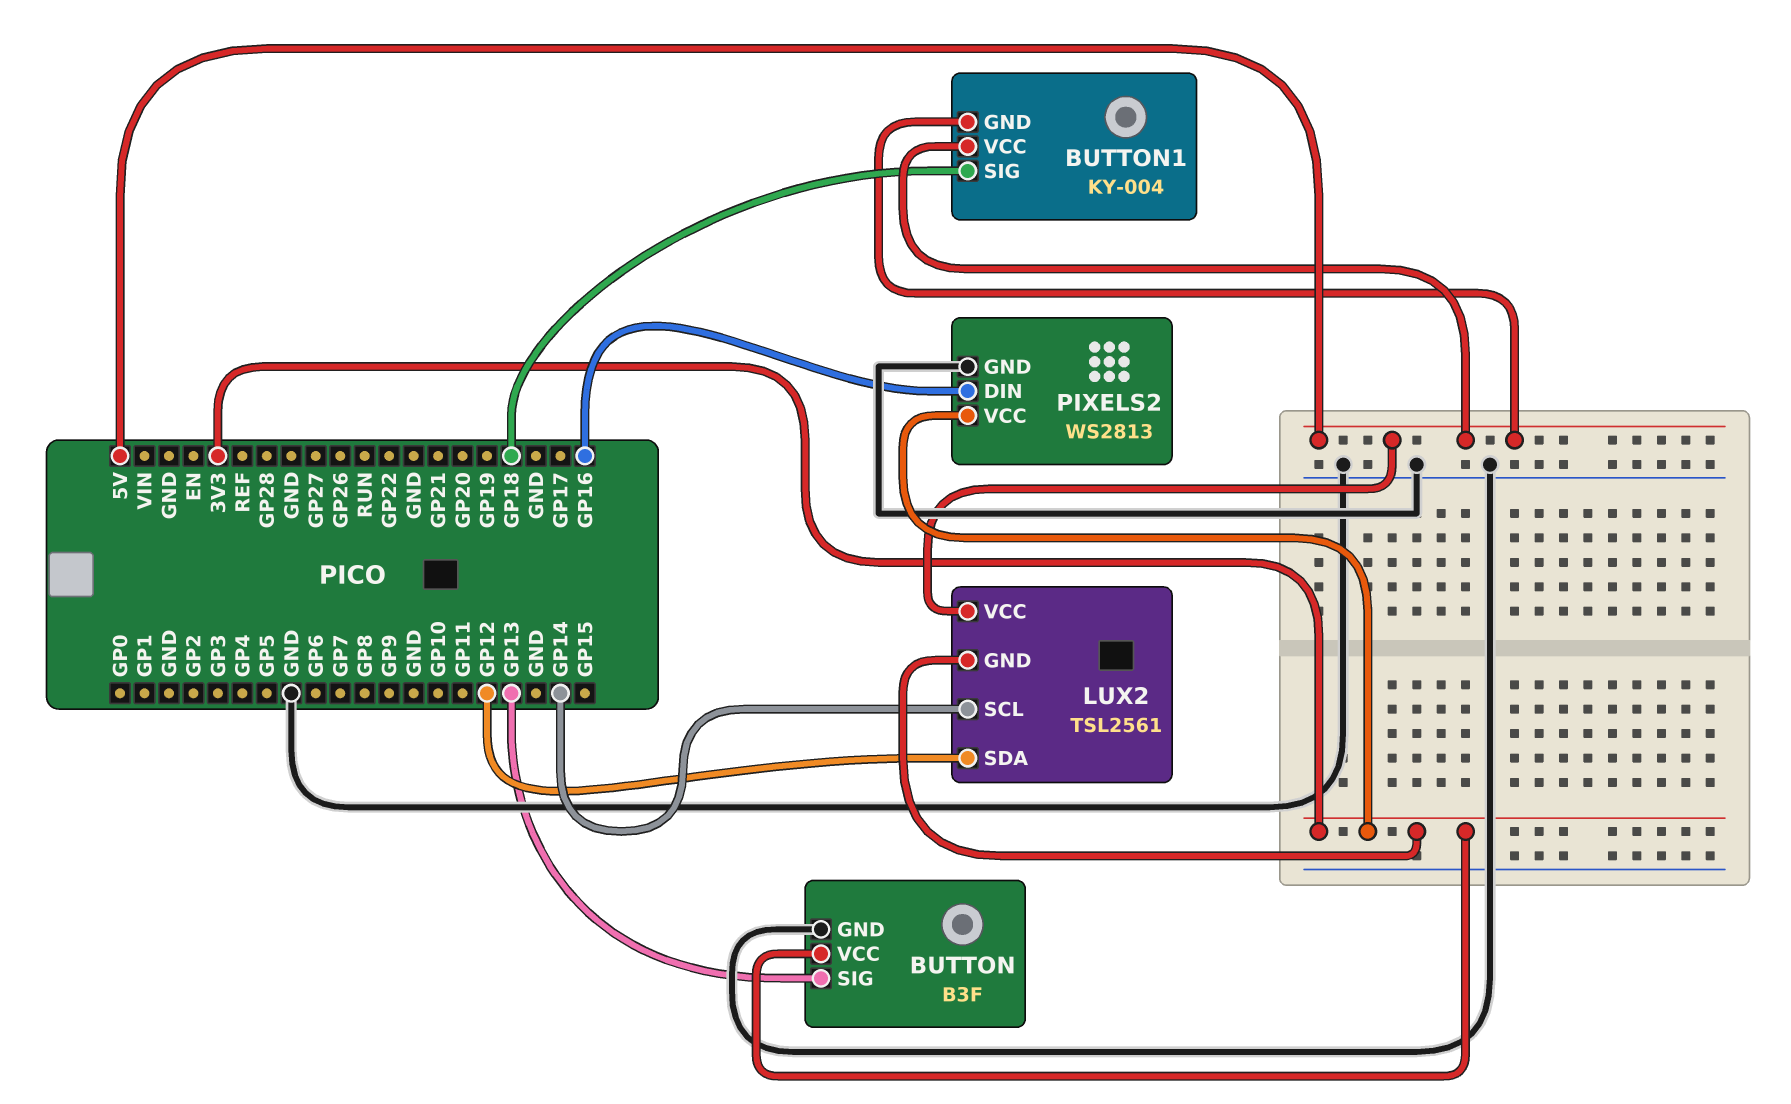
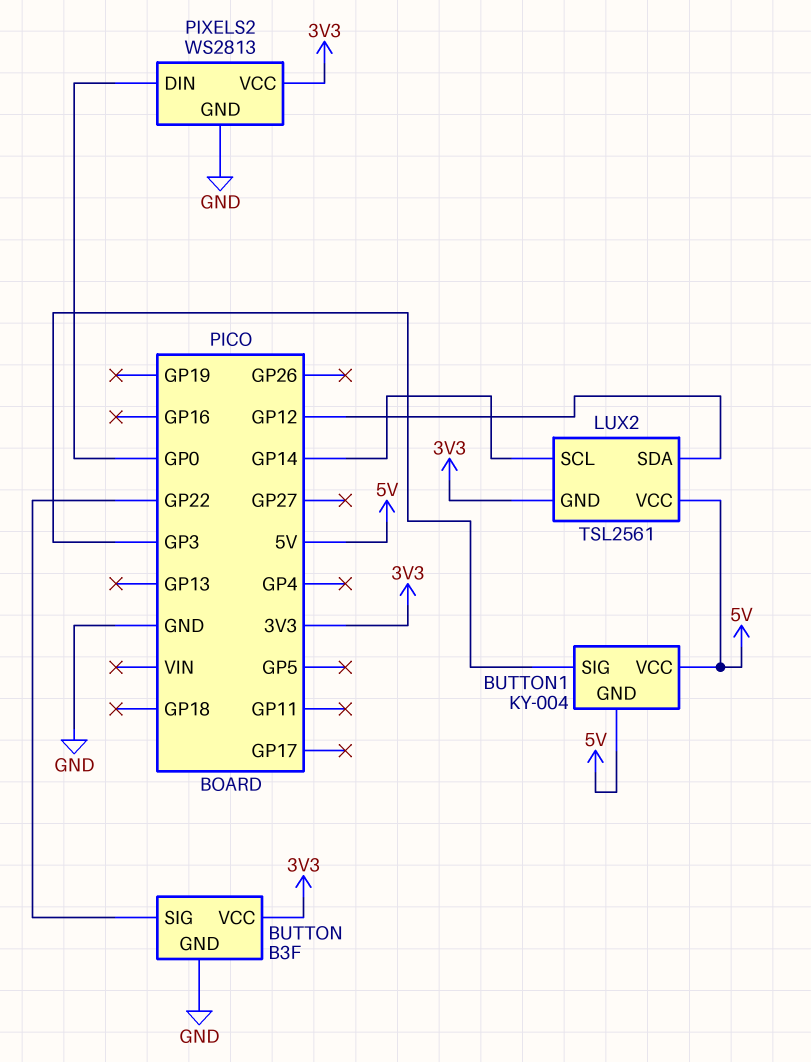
BUTTON pin SIG: GP13 -> GP22
BUTTON1 pin SIG: GP18 -> GP3
PIXELS2 pin DIN: GP16 -> GP0

